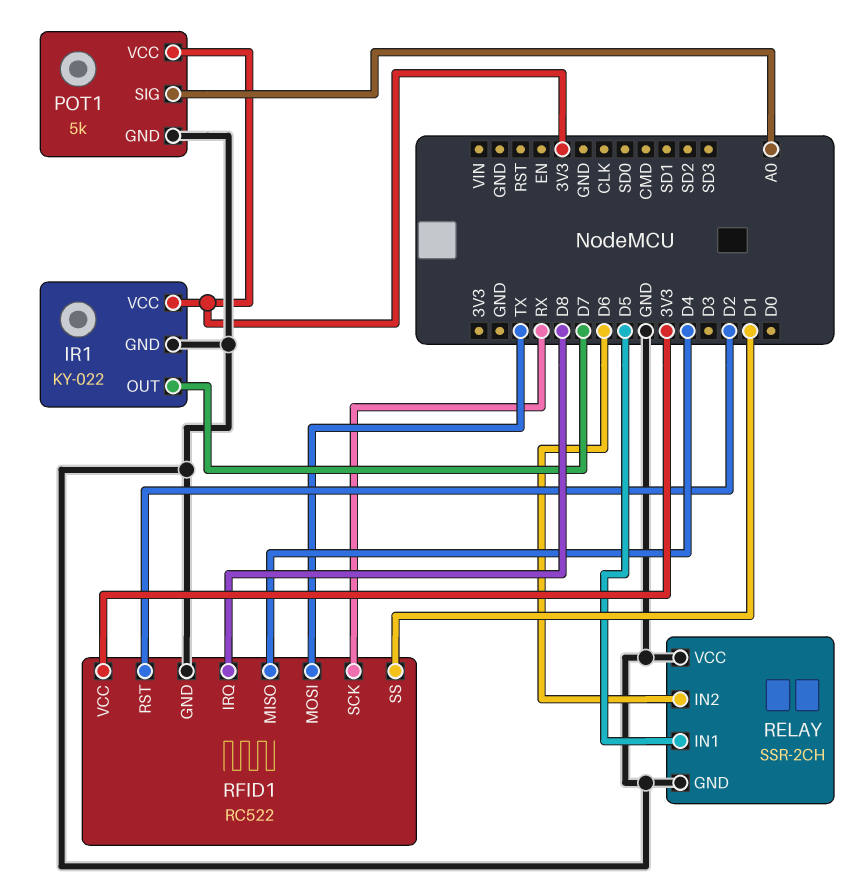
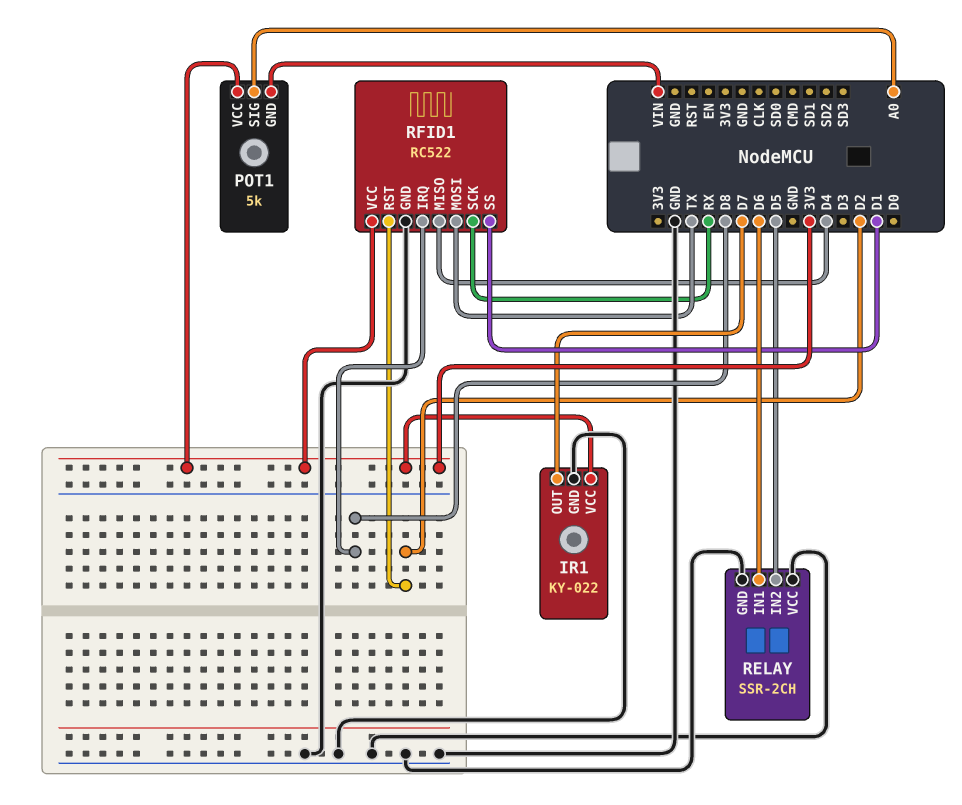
POT1 pin GND: GND -> VIN
RELAY pin IN1: D5 -> D6
RELAY pin IN2: D6 -> D5

